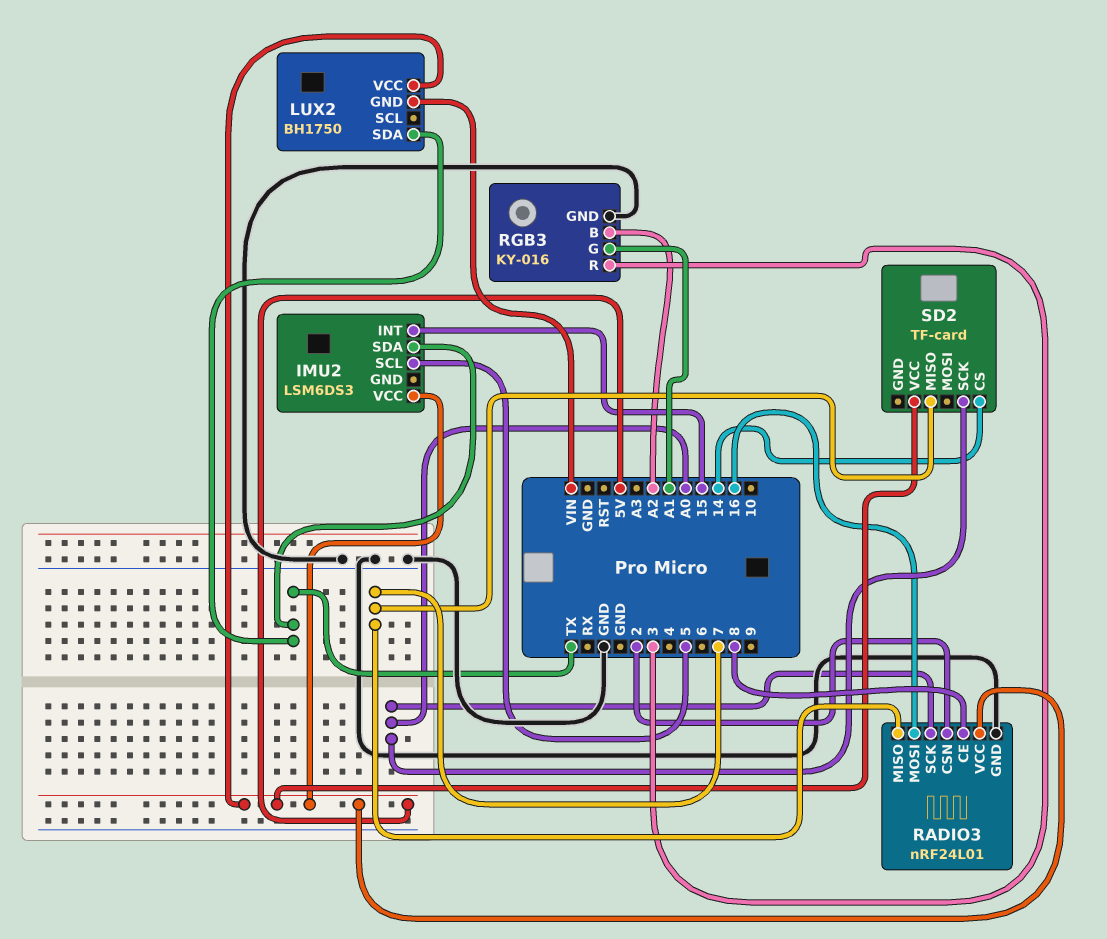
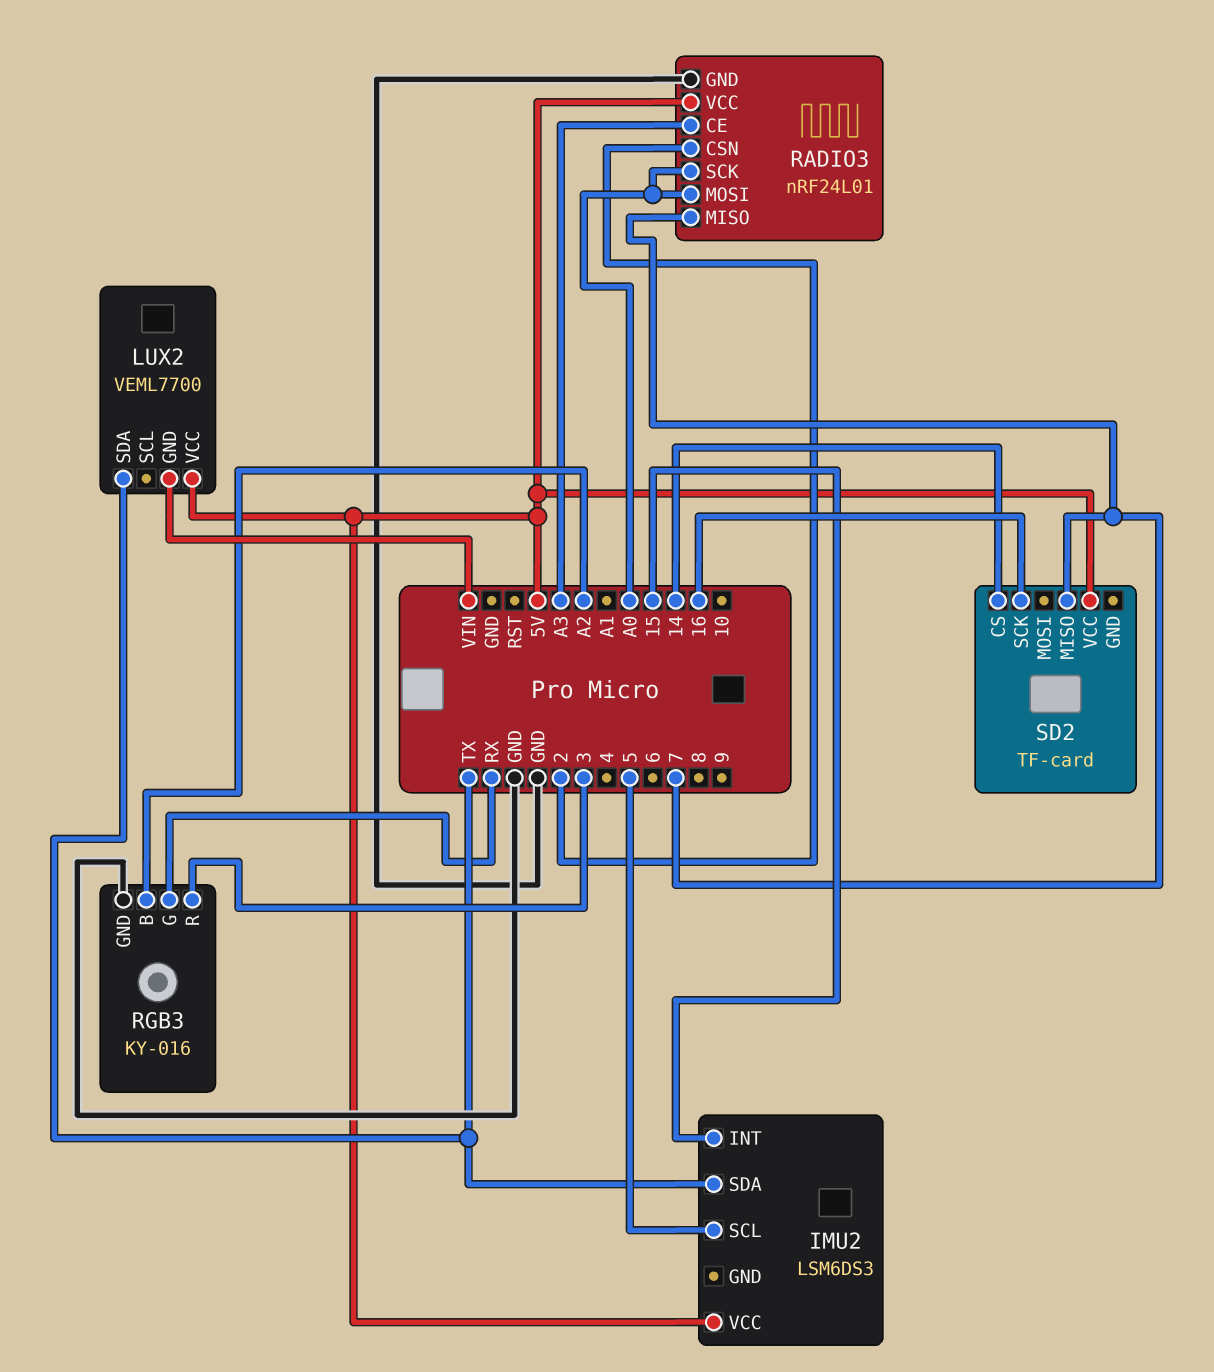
LUX2: BH1750 -> VEML7700
RADIO3 pin CE: 8 -> A3
RADIO3 pin MOSI: 16 -> A0
RGB3 pin G: A1 -> RX
SD2 pin SCK: A0 -> 16

